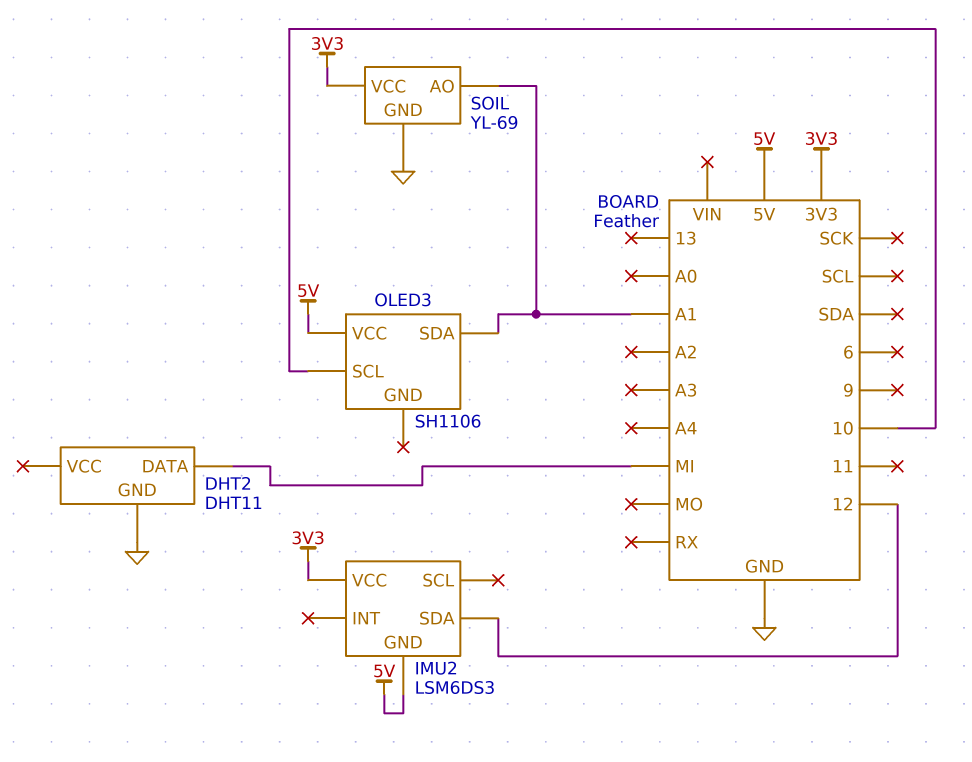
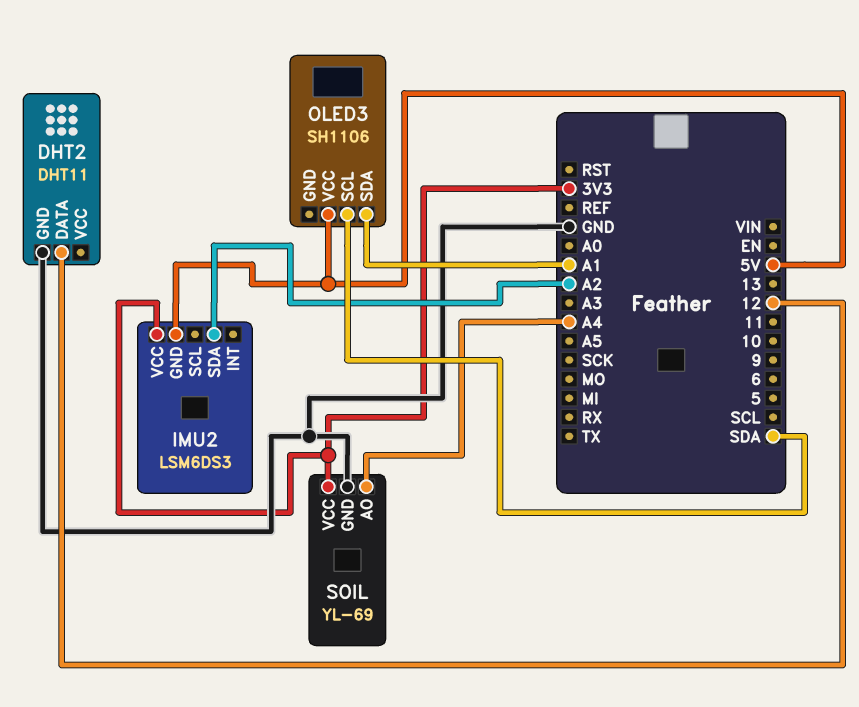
DHT2 pin DATA: MI -> 12
IMU2 pin SDA: 12 -> A2
OLED3 pin SCL: 10 -> SDA
SOIL pin AO: A1 -> A4

